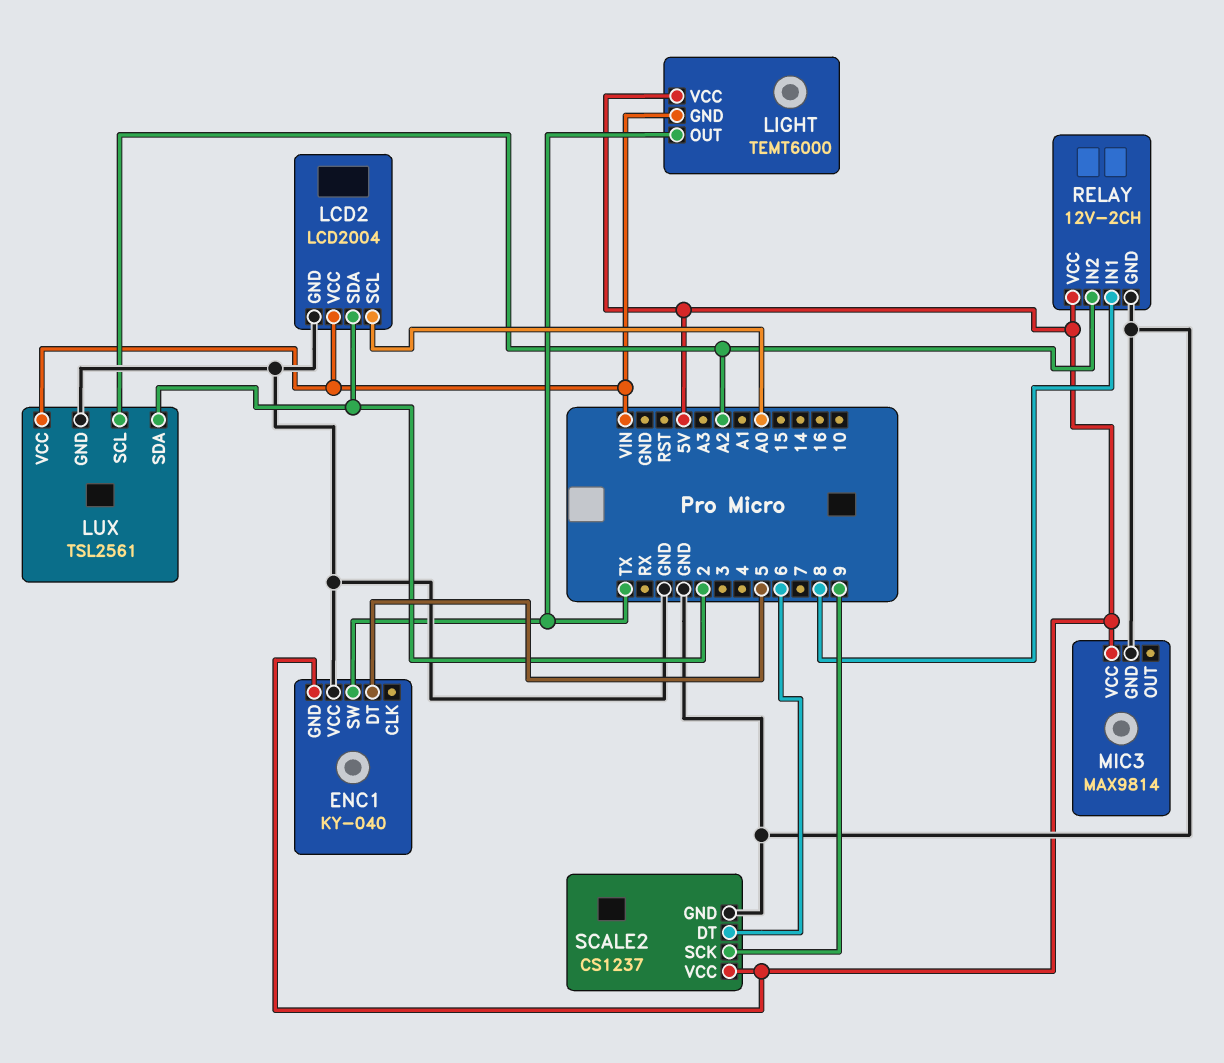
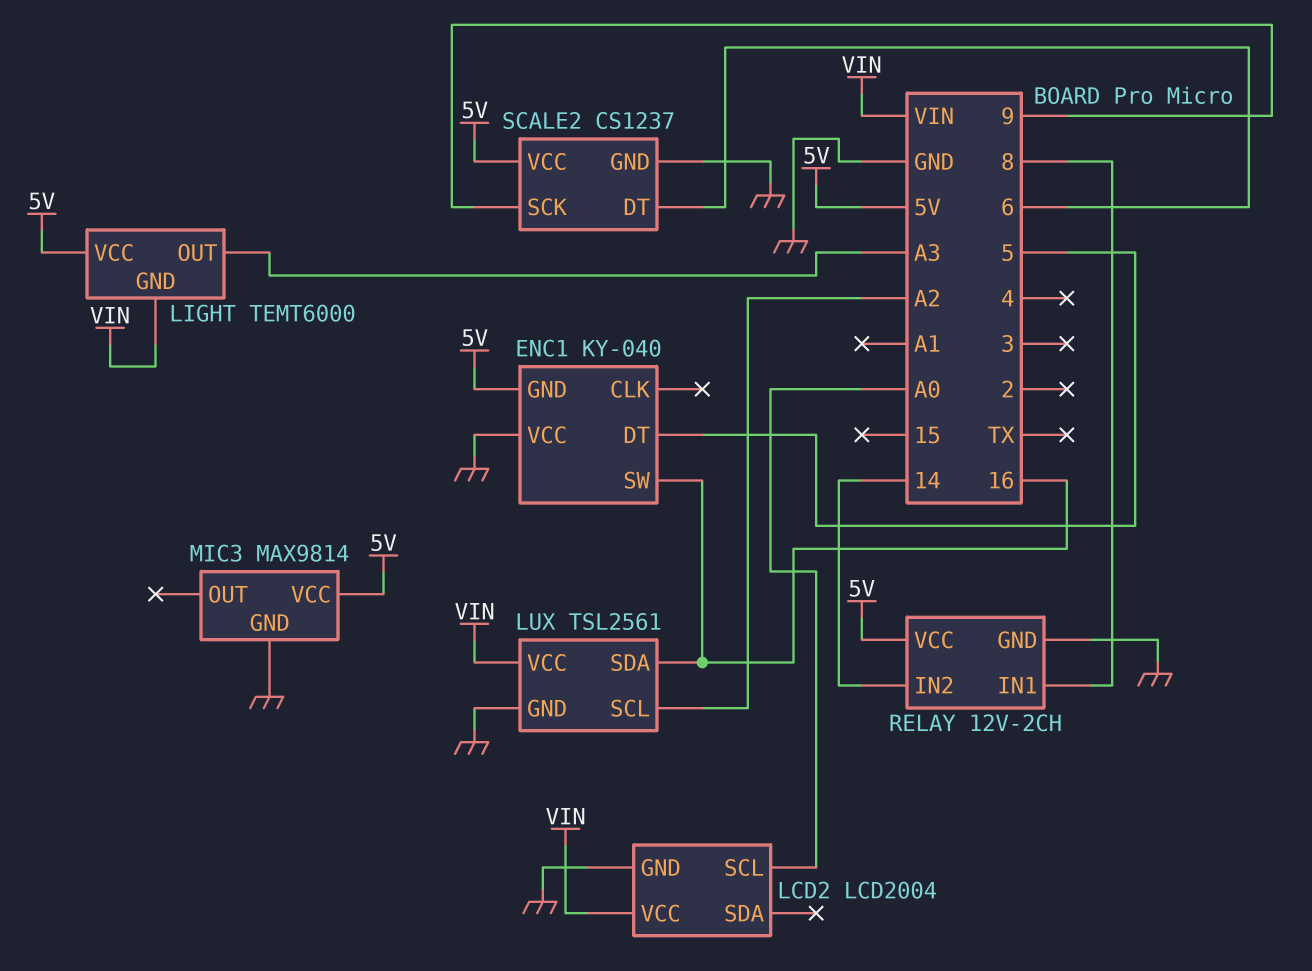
ENC1 pin SW: TX -> 16
LCD2 pin SDA: 2 -> none
LIGHT pin OUT: TX -> A3
LUX pin SDA: 2 -> 16
RELAY pin IN2: A2 -> 14

